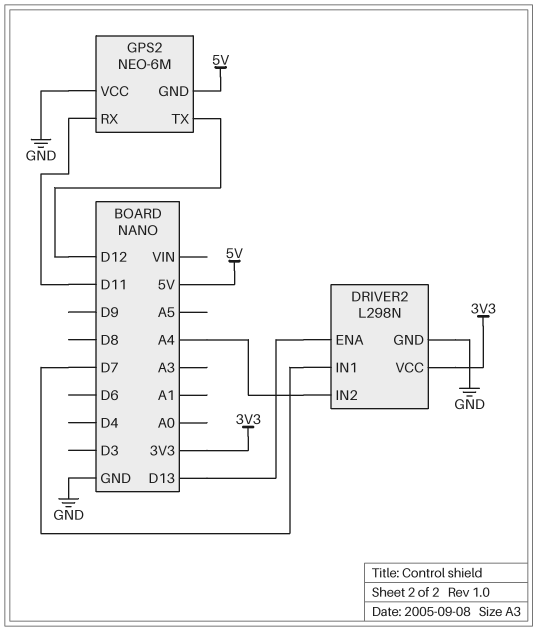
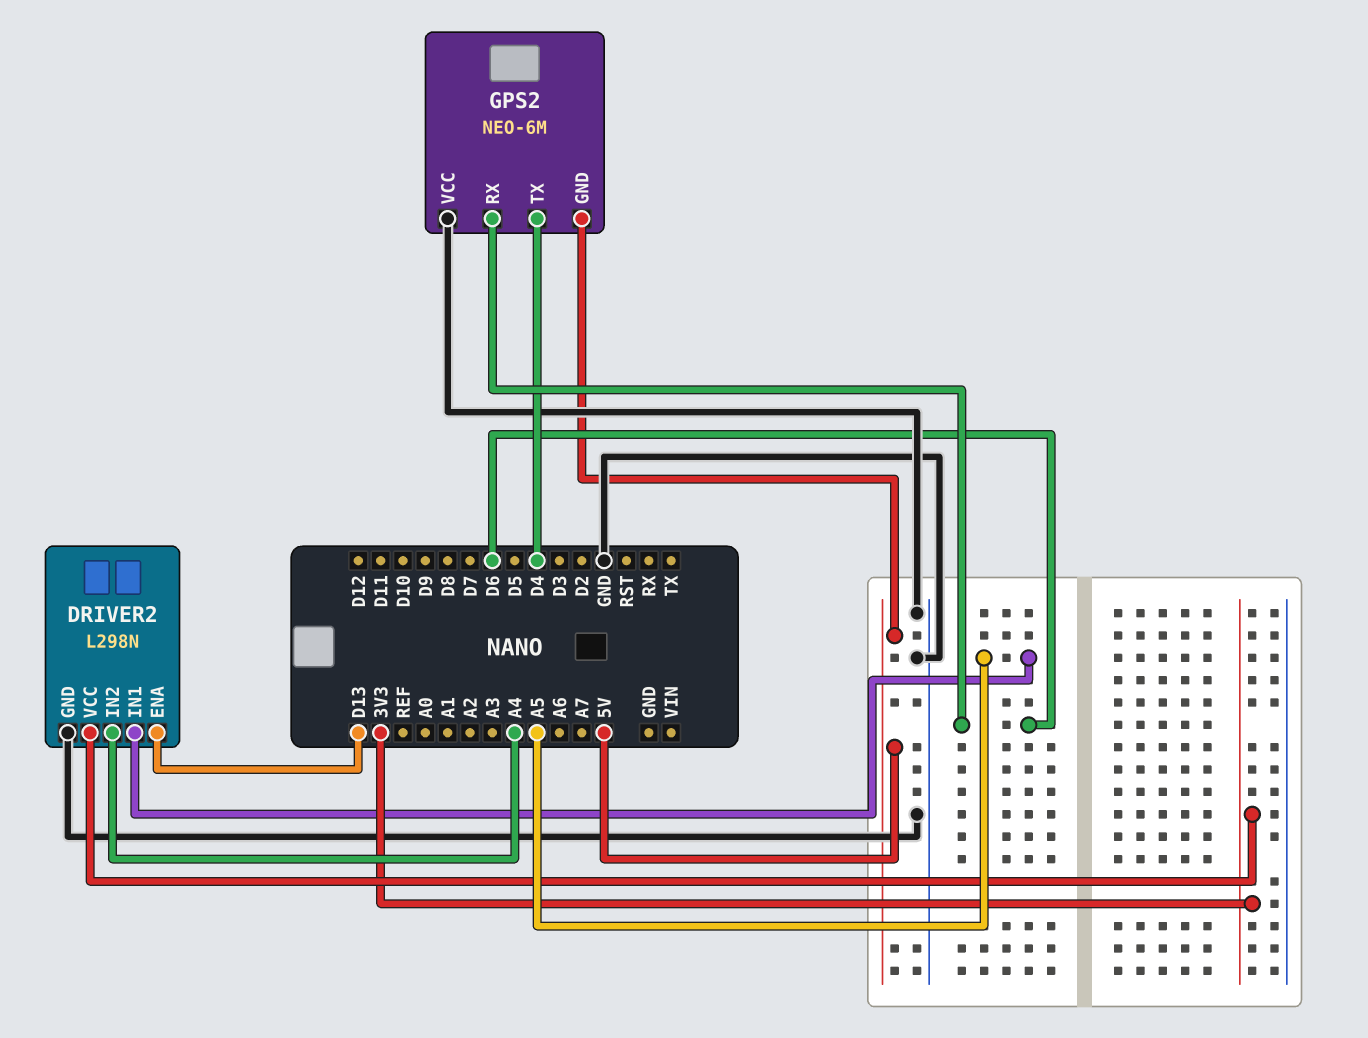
DRIVER2 pin IN1: D7 -> A5
GPS2 pin RX: D11 -> D6
GPS2 pin TX: D12 -> D4

